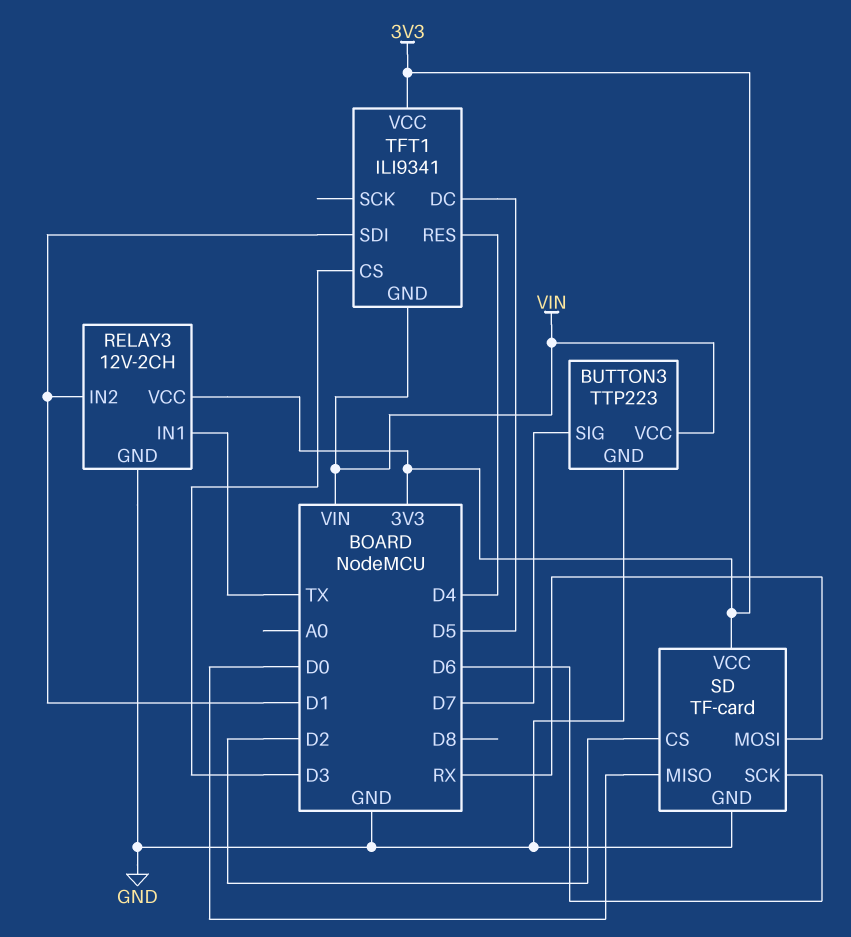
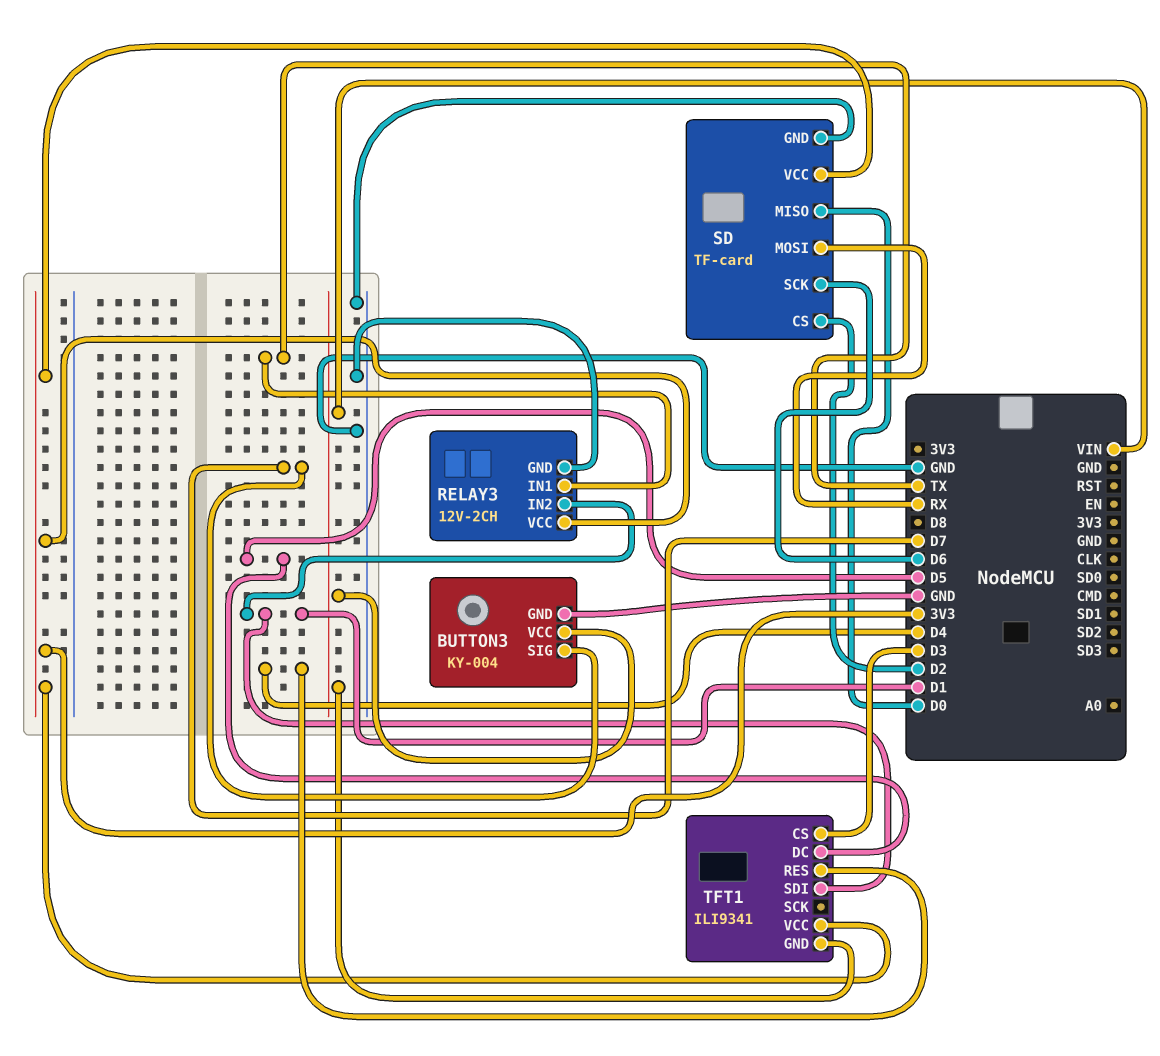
BUTTON3: TTP223 -> KY-004

